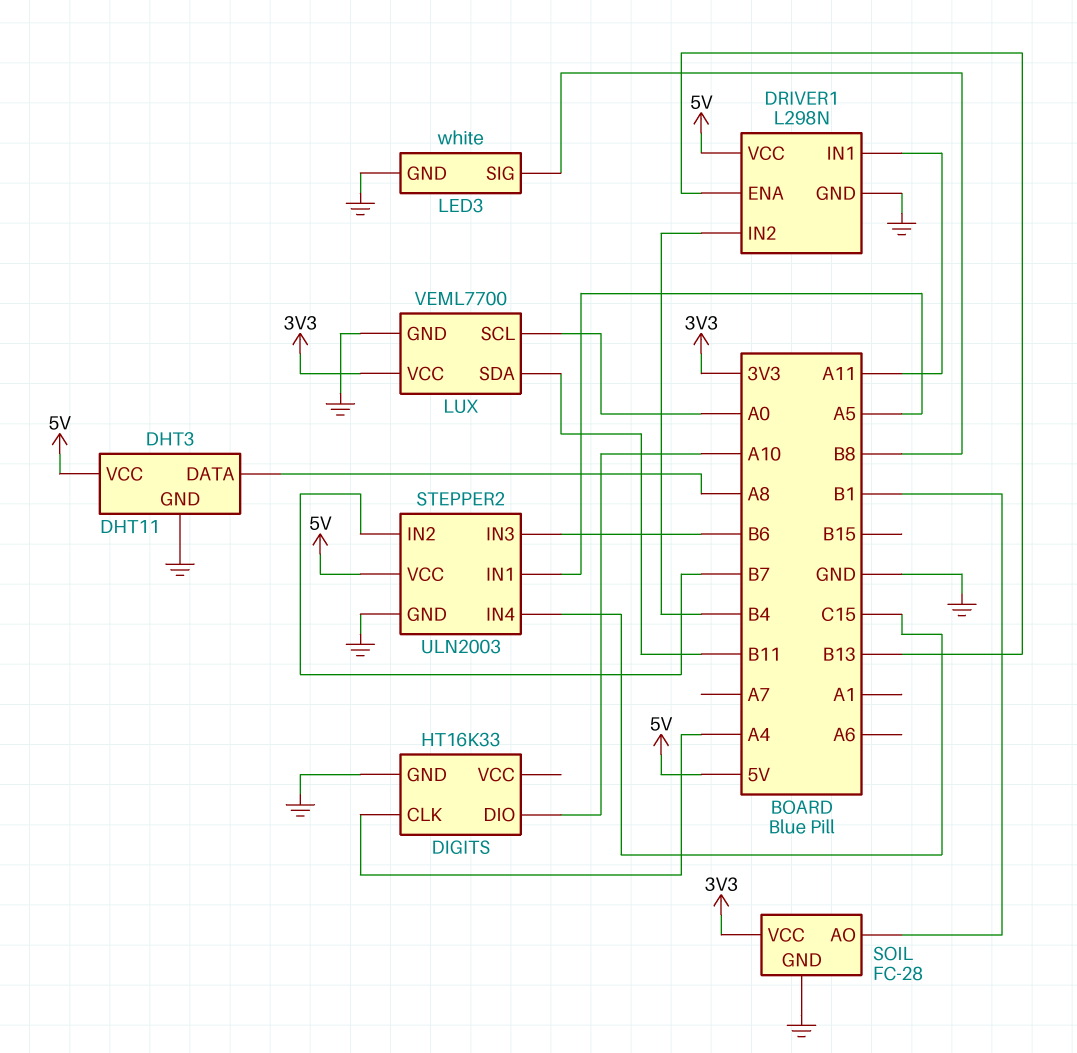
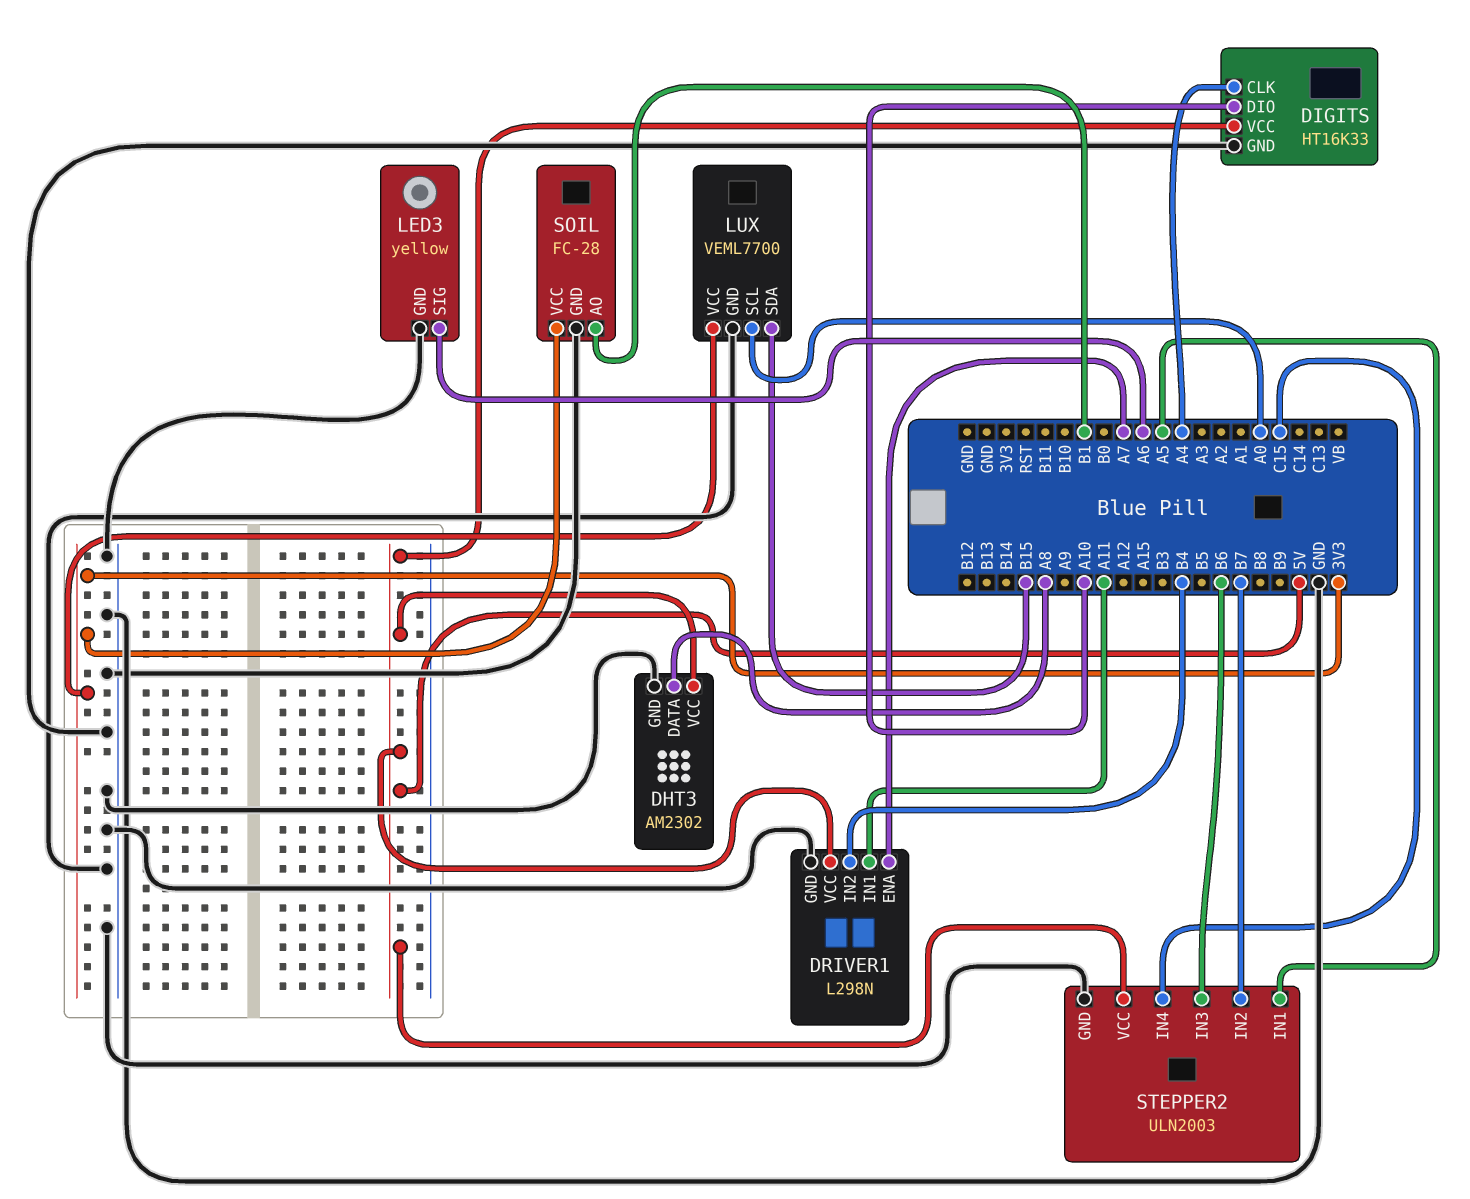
DHT3: DHT11 -> AM2302
DIGITS pin VCC: none -> 5V
DRIVER1 pin ENA: B13 -> A7
LED3: white -> yellow
LED3 pin SIG: B8 -> A6
LUX pin SDA: B11 -> B15

